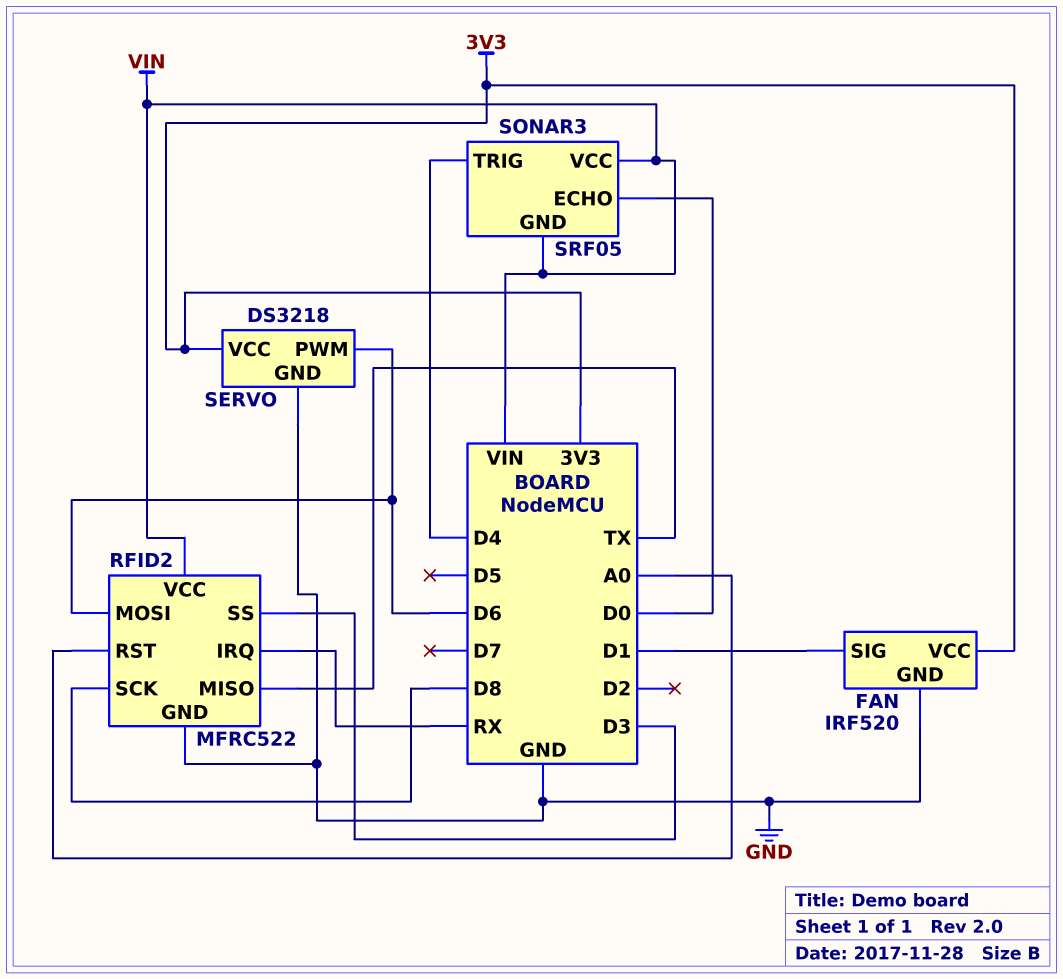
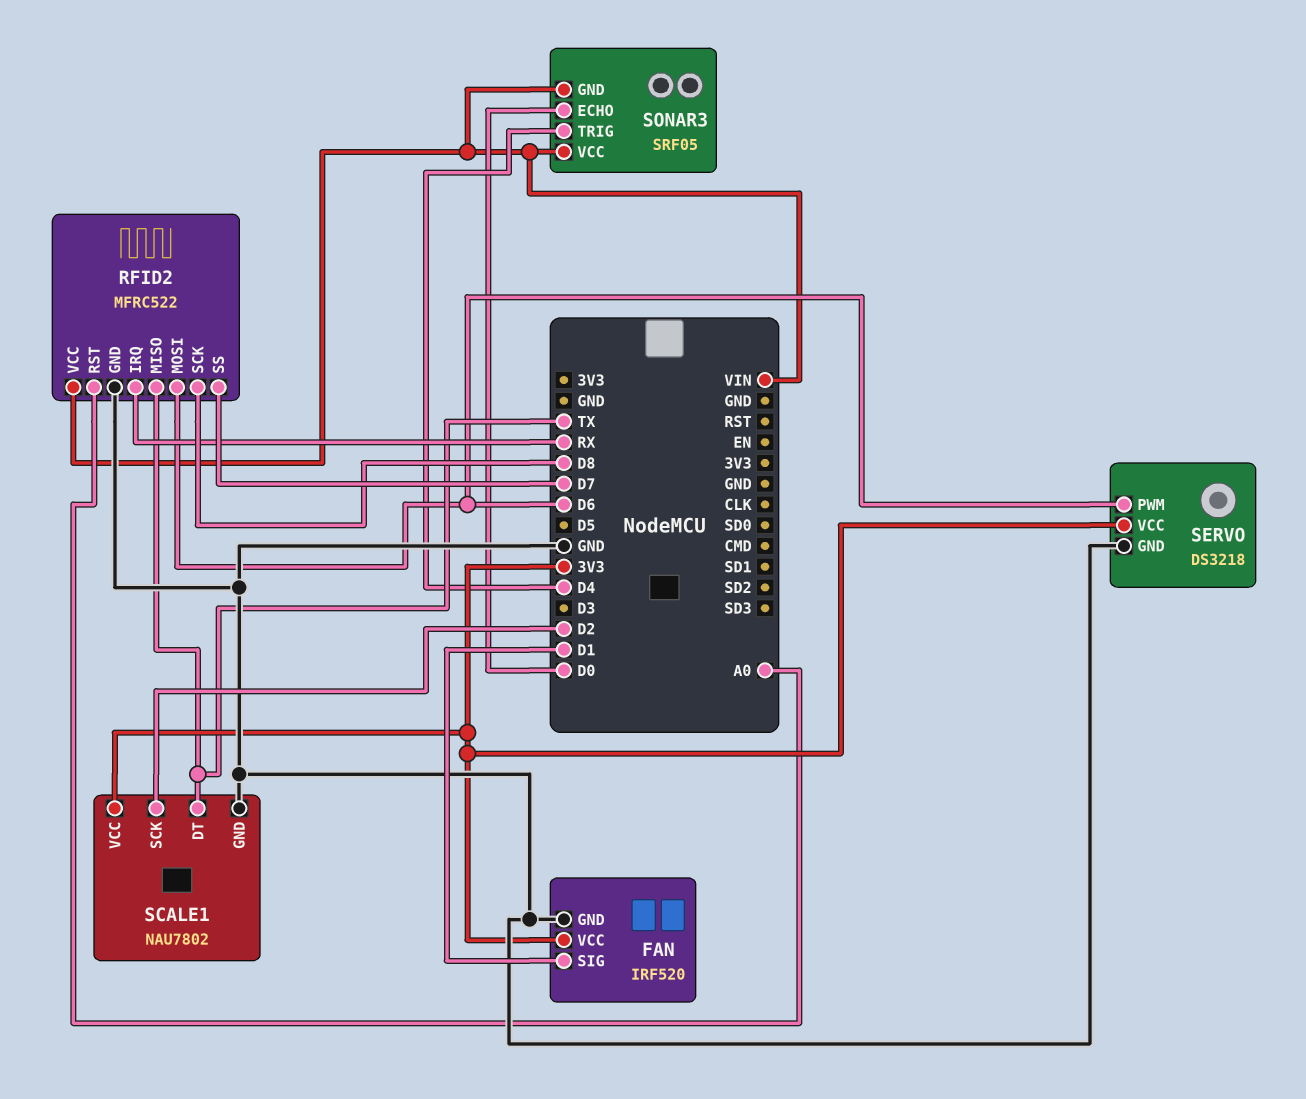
RFID2 pin SS: D3 -> D7
SCALE1: none -> NAU7802
SCALE1 pin DT: none -> TX
SCALE1 pin GND: none -> GND
SCALE1 pin SCK: none -> D2
SCALE1 pin VCC: none -> 3V3

